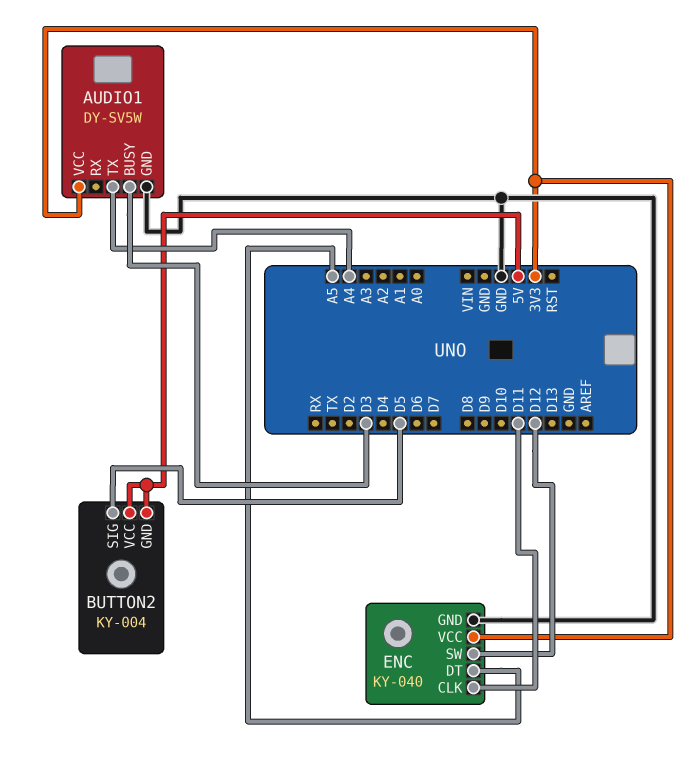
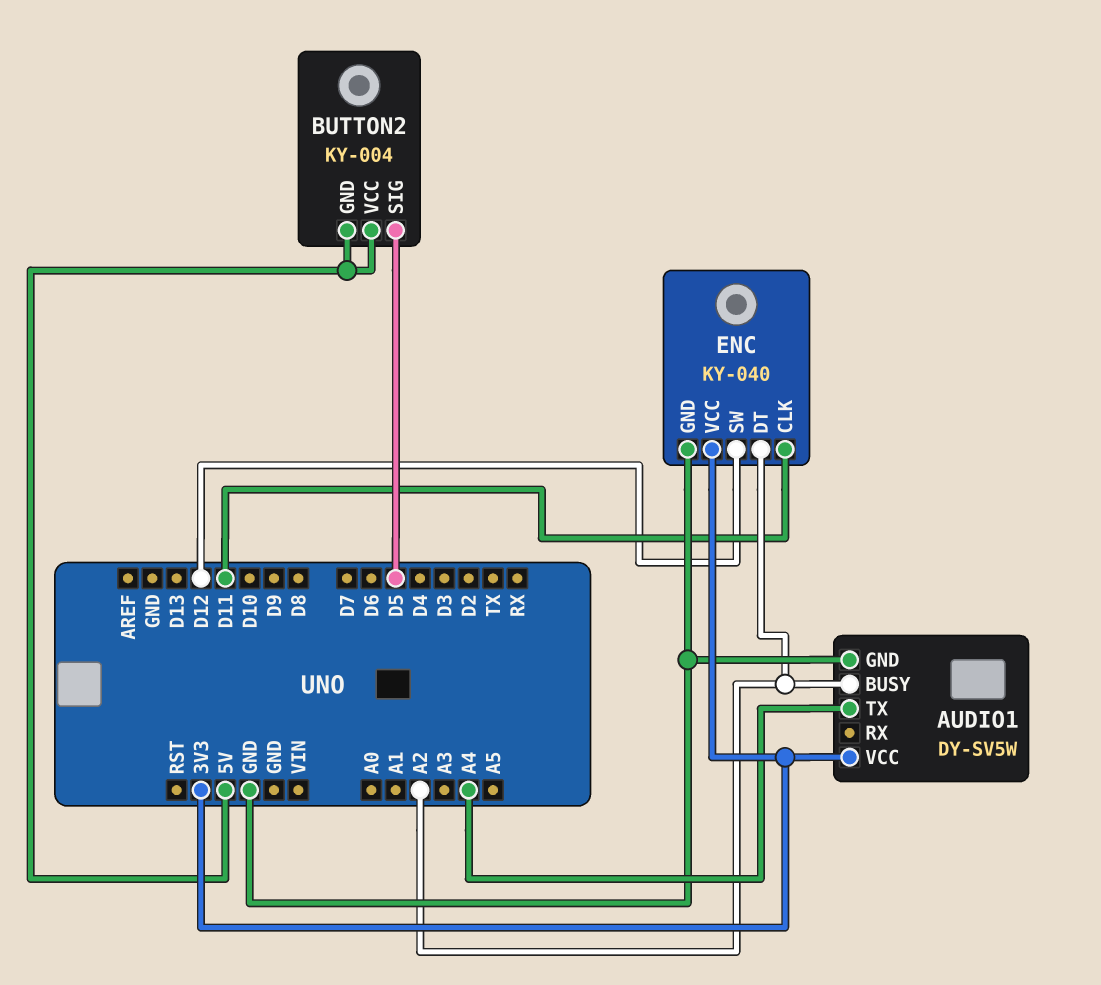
AUDIO1 pin BUSY: D3 -> A2
ENC pin DT: A5 -> A2

